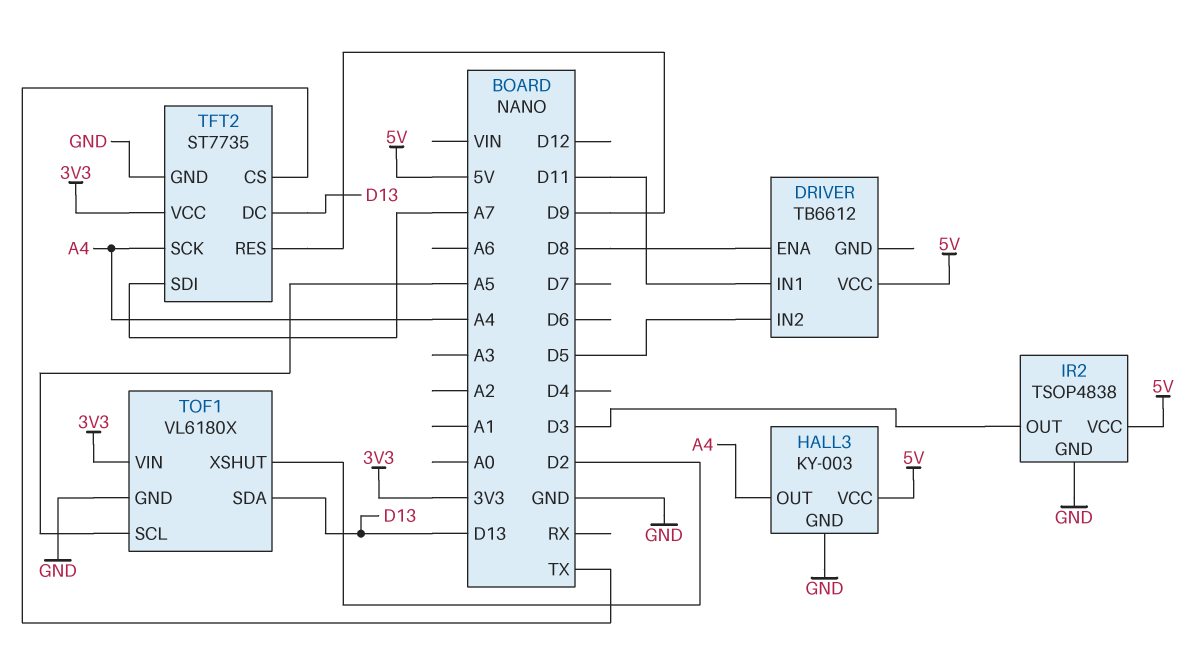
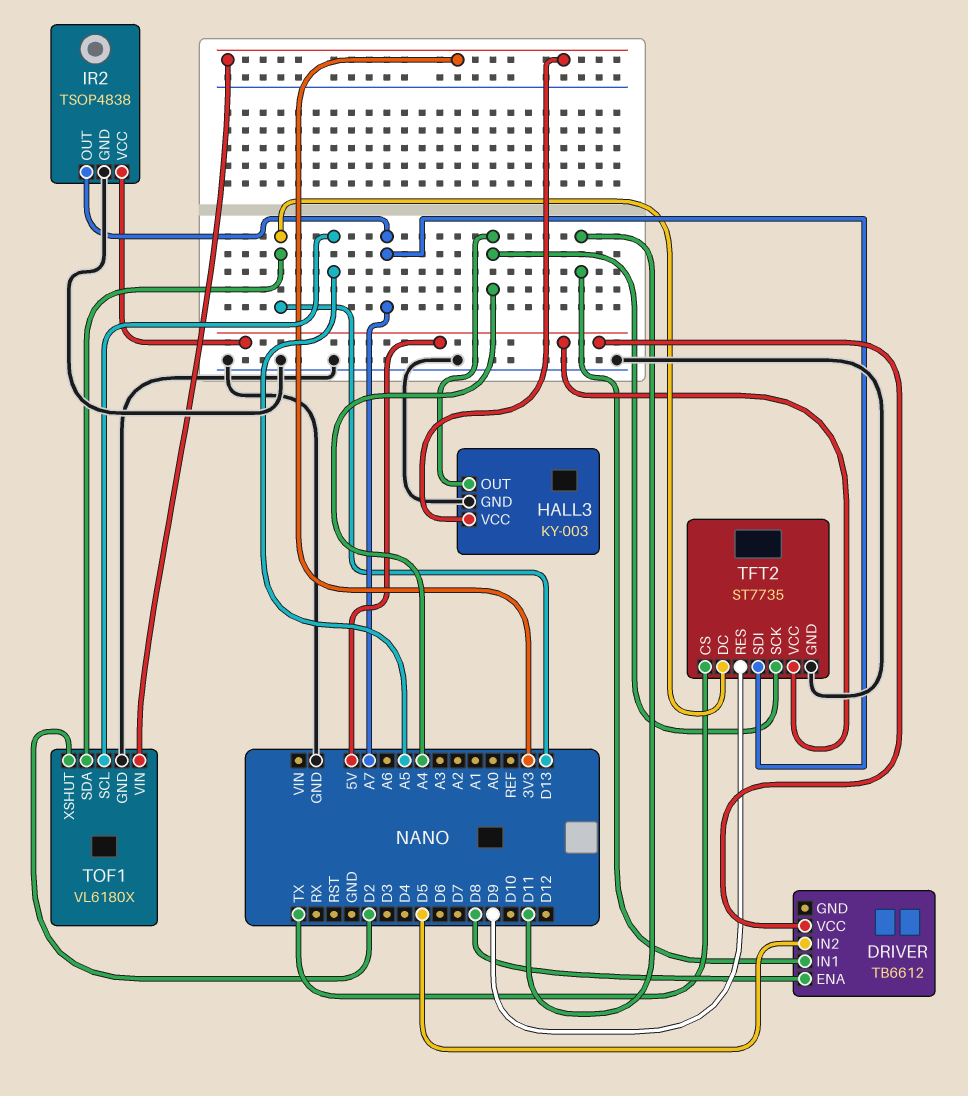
HALL3 pin VCC: 5V -> 3V3
IR2 pin OUT: D3 -> A7
TFT2 pin VCC: 3V3 -> 5V

